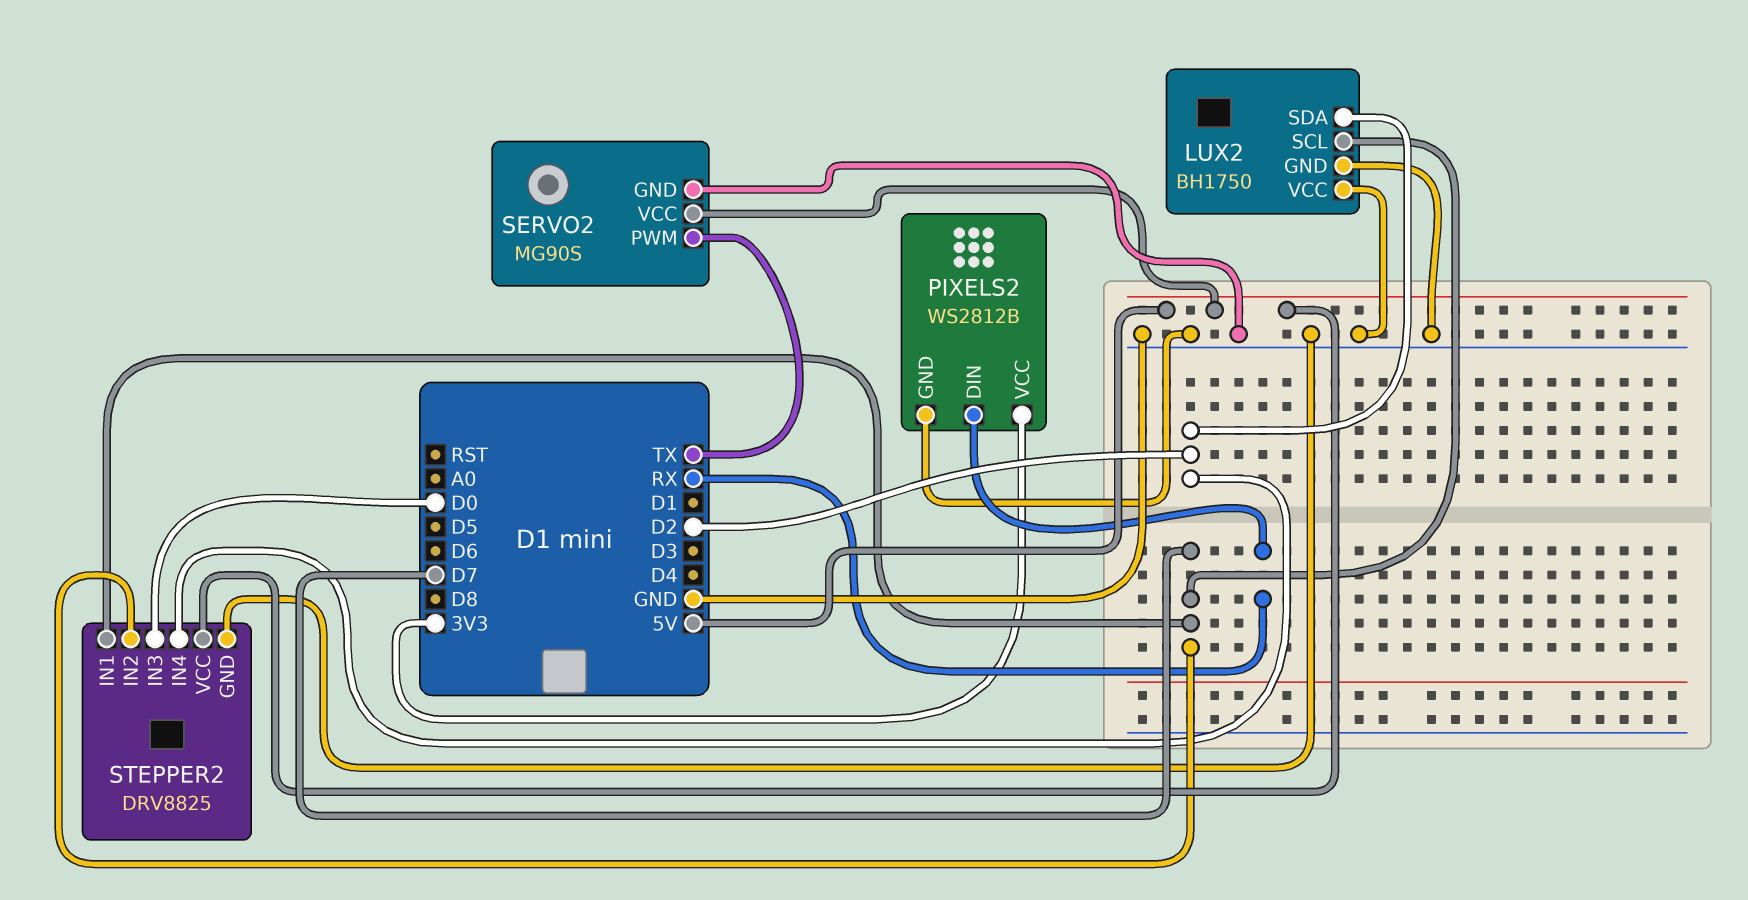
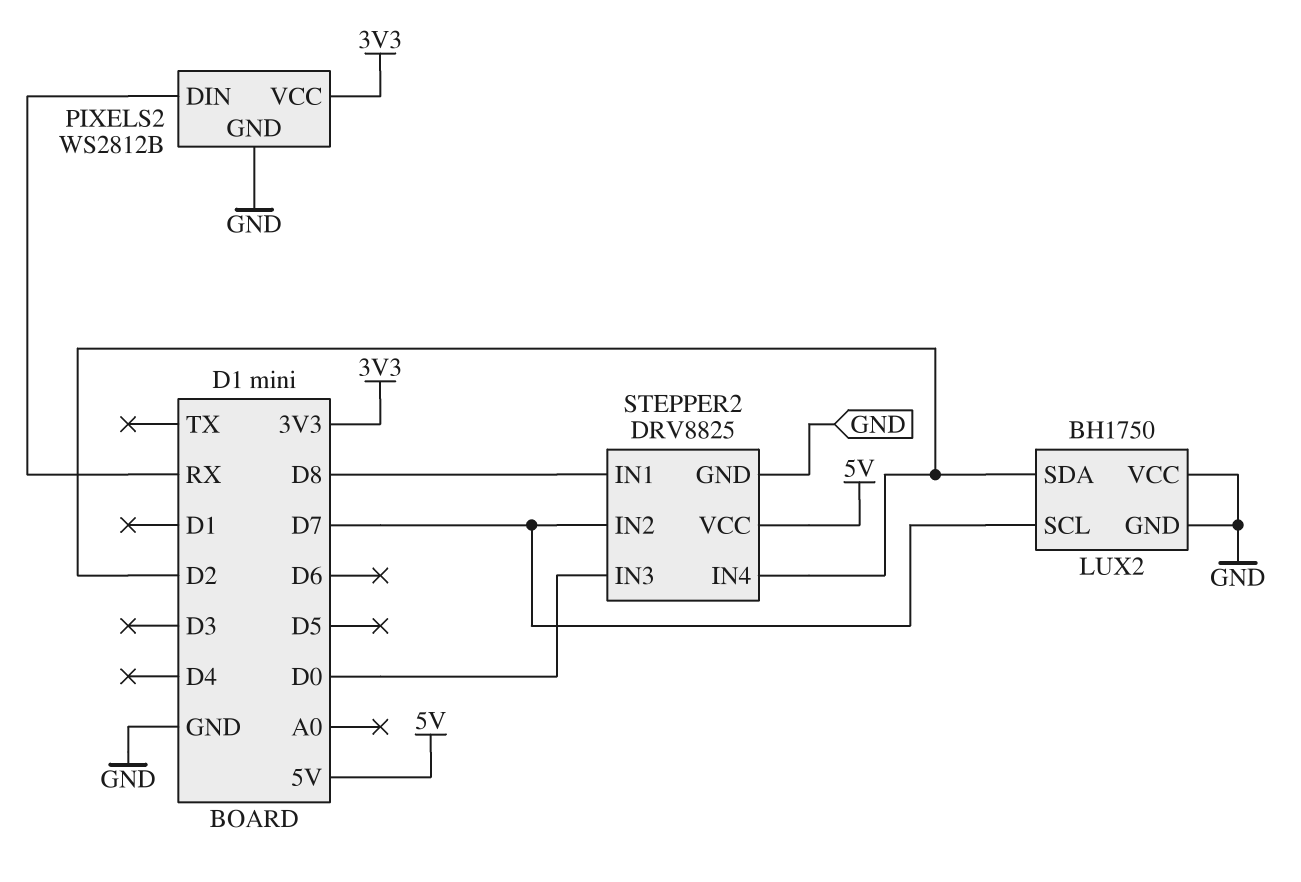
SERVO2: MG90S -> none
SERVO2 pin GND: GND -> none
SERVO2 pin PWM: TX -> none
SERVO2 pin VCC: 5V -> none
STEPPER2 pin IN1: D7 -> D8

